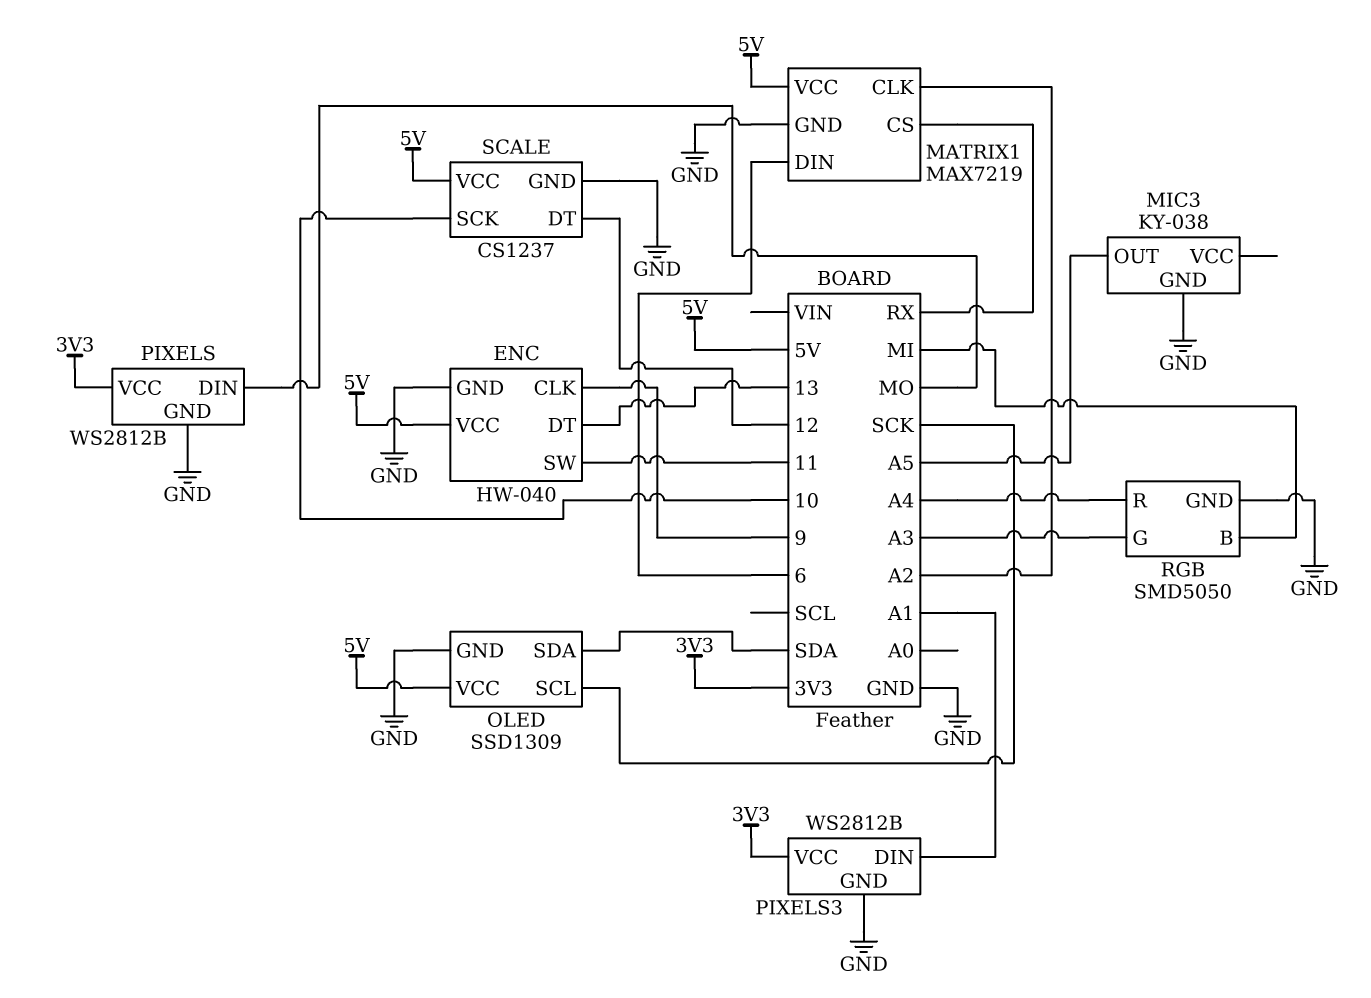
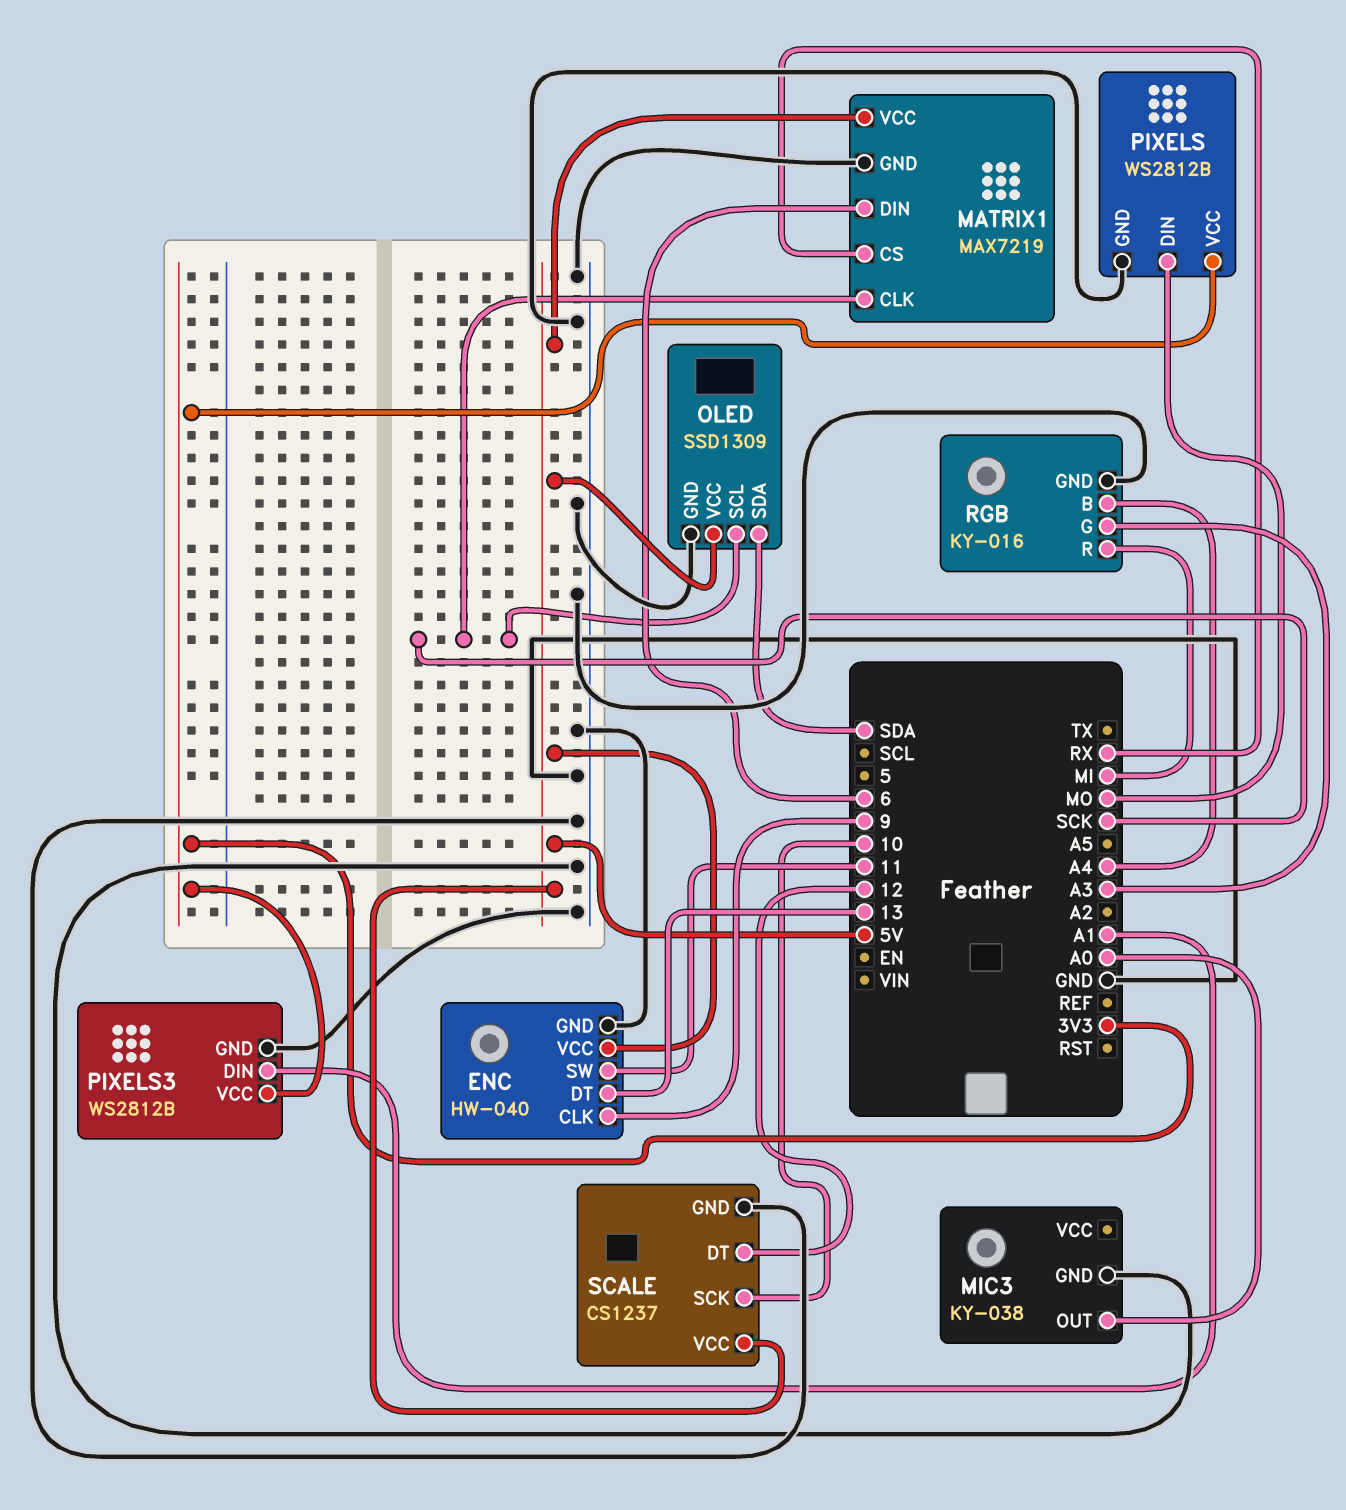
MATRIX1 pin CLK: A2 -> SCK
MIC3 pin OUT: A5 -> A0
RGB: SMD5050 -> KY-016
RGB pin B: MI -> A4
RGB pin R: A4 -> MI

